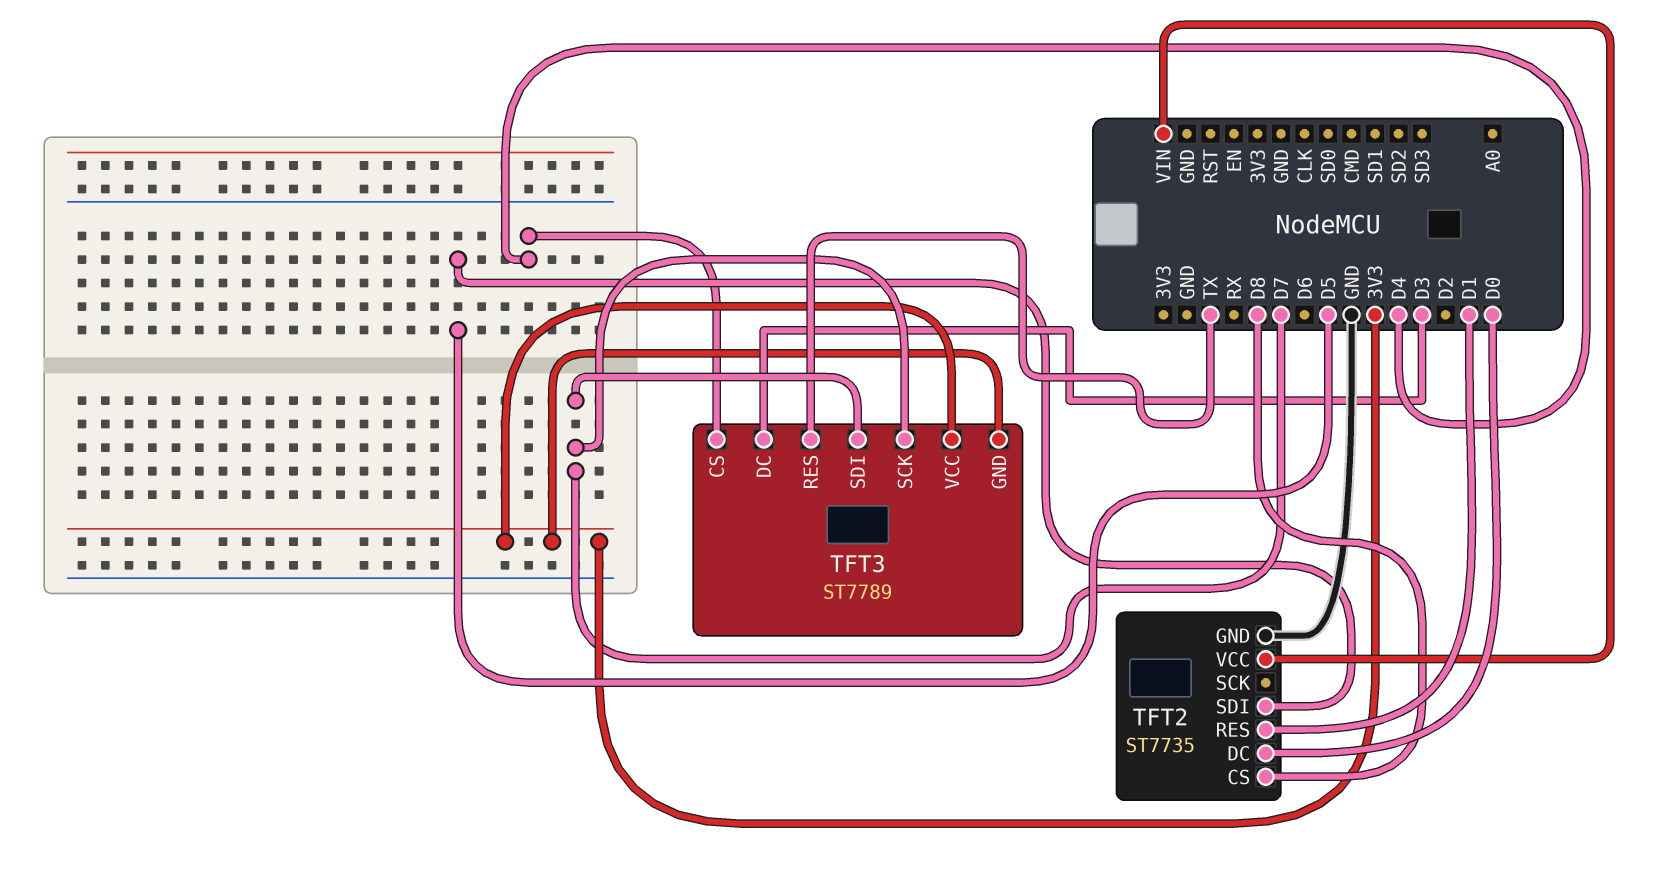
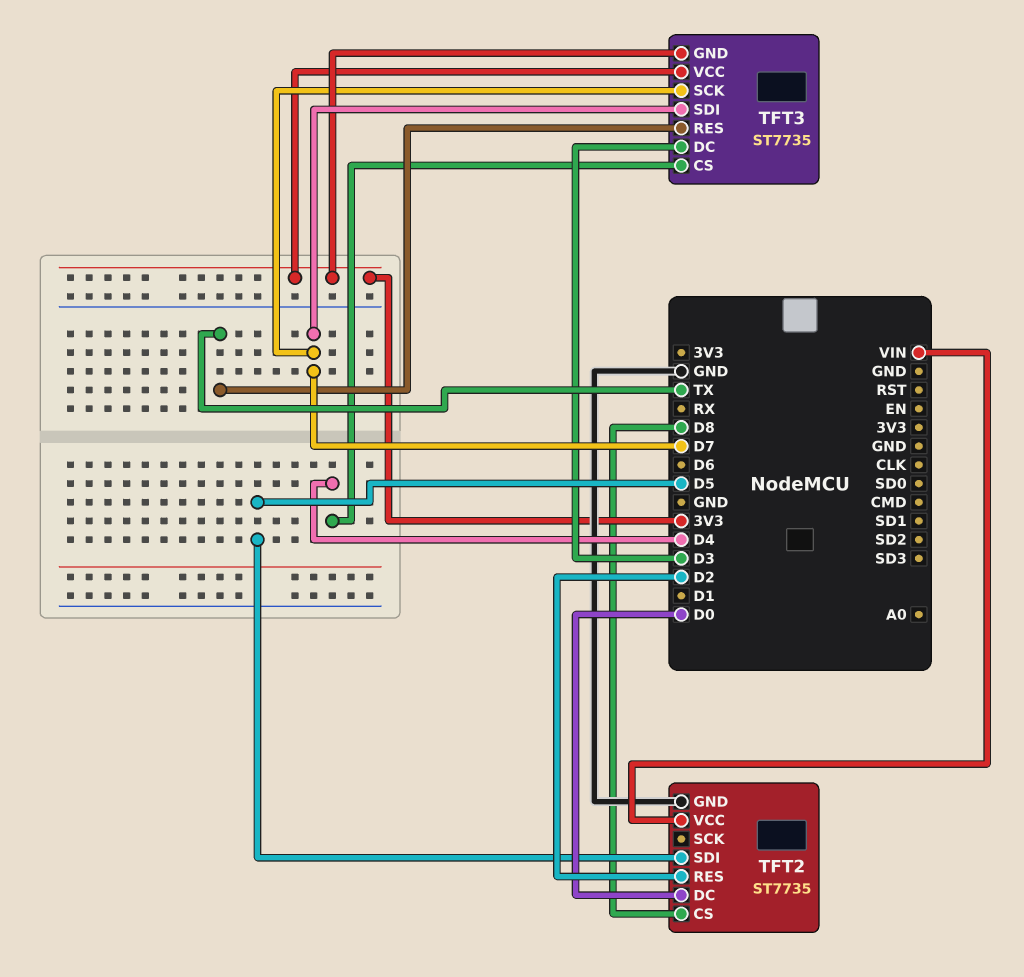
TFT2 pin RES: D1 -> D2
TFT3: ST7789 -> ST7735

